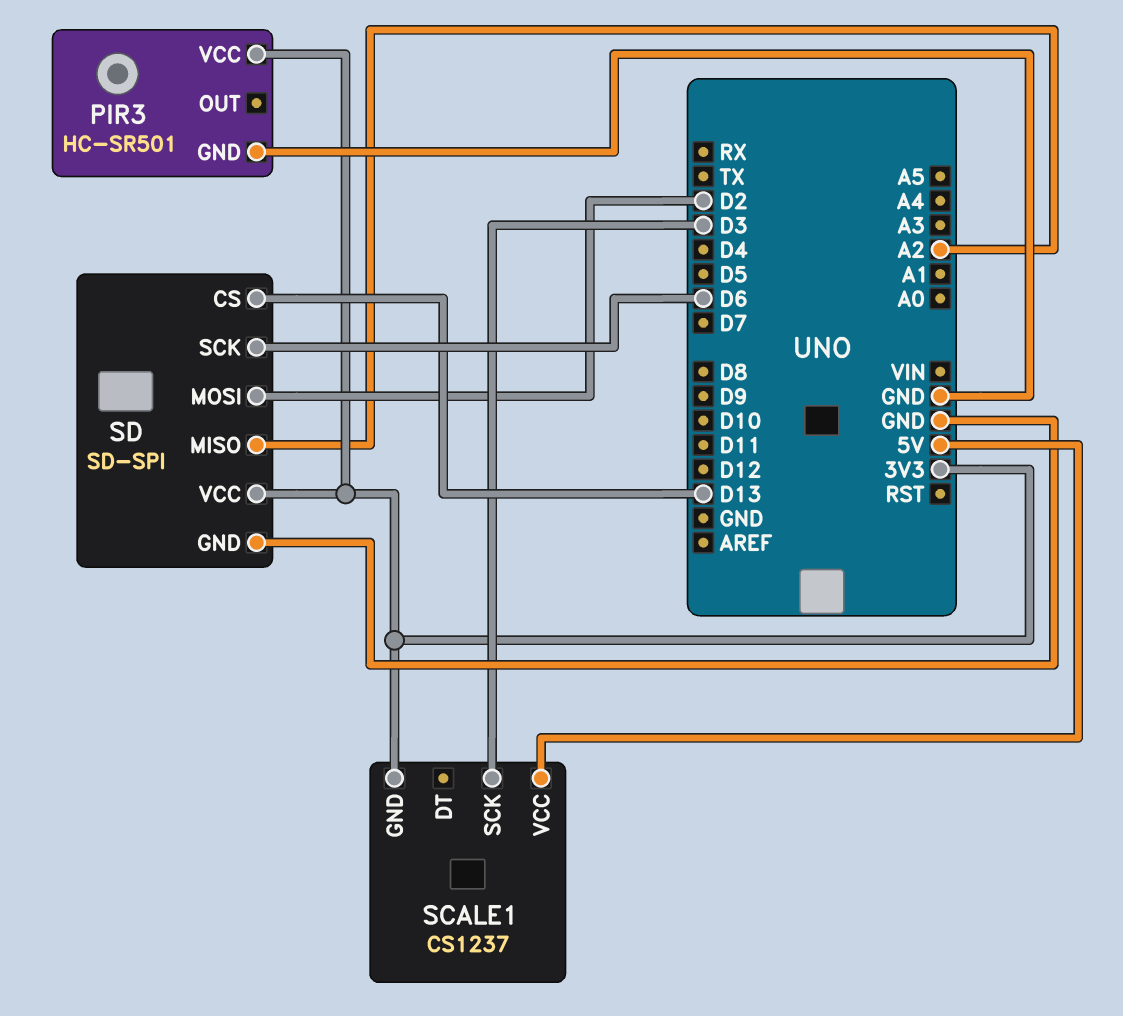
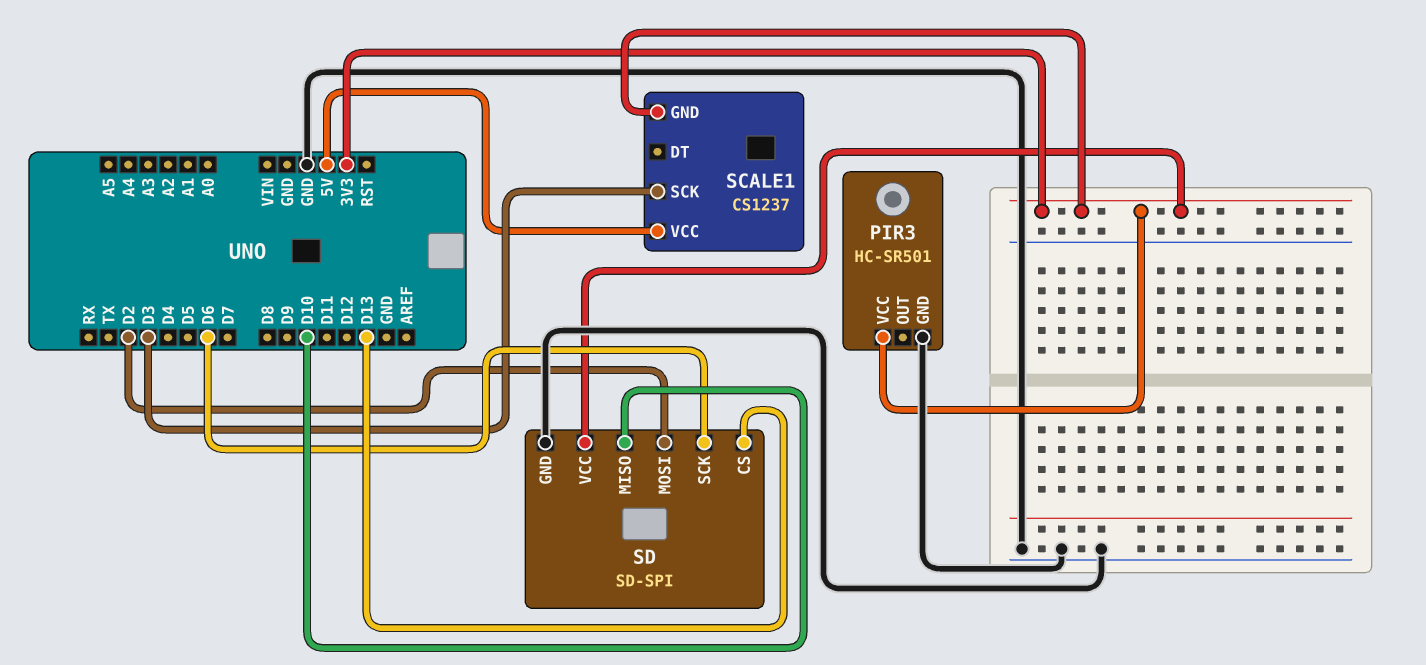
SD pin MISO: A2 -> D10

